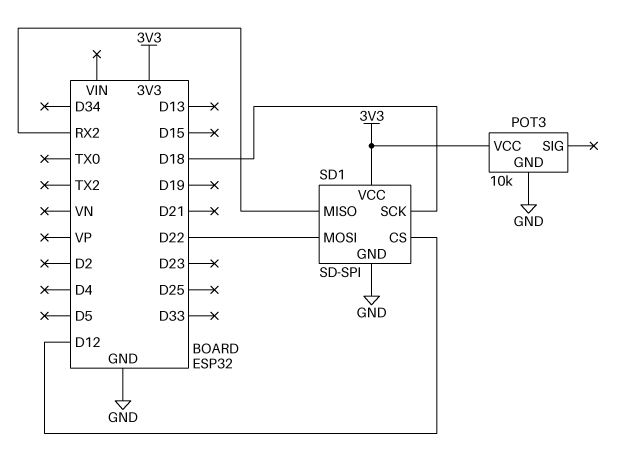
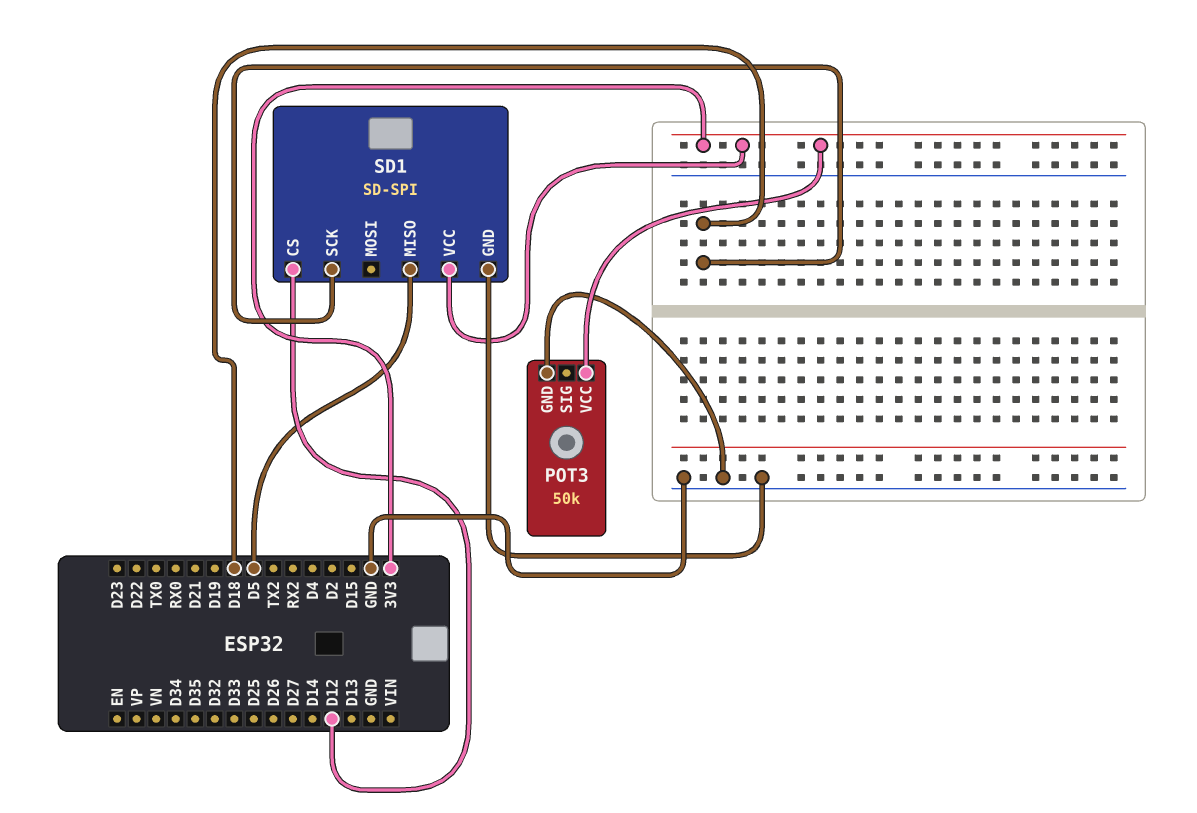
POT3: 10k -> 50k
SD1 pin MISO: RX2 -> D5
SD1 pin MOSI: D22 -> none

